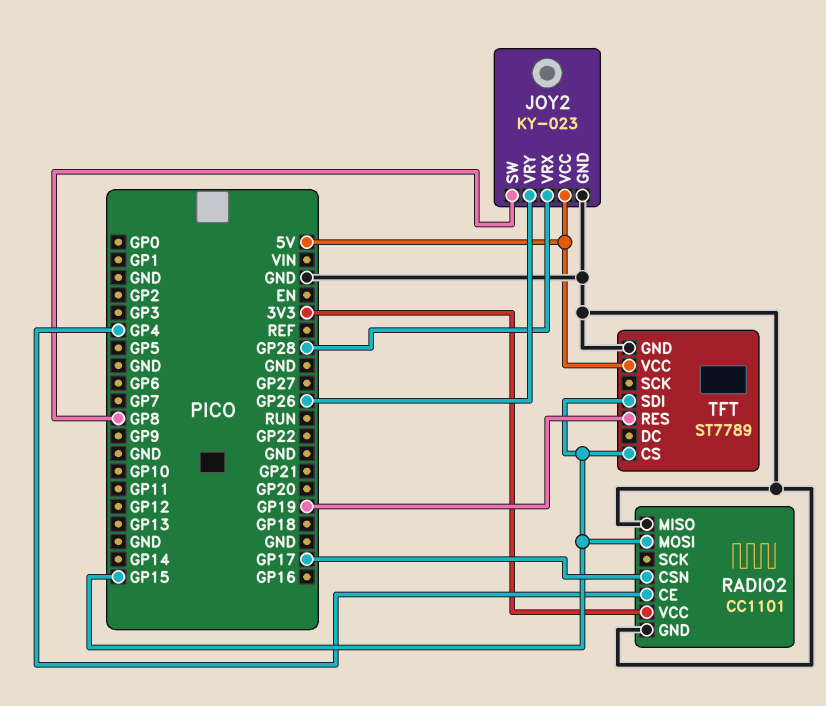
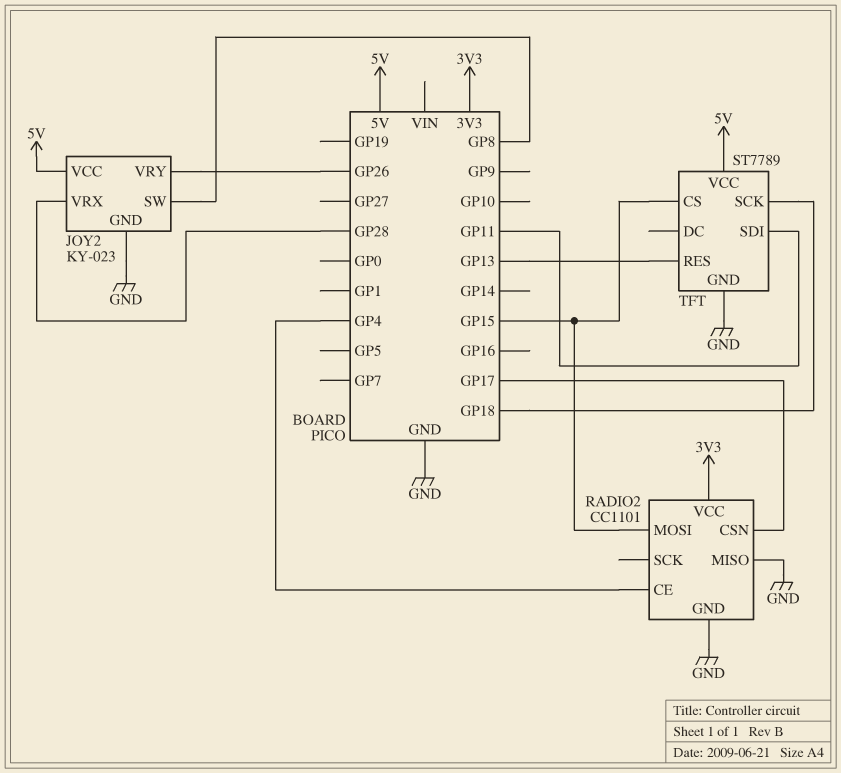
TFT pin RES: GP19 -> GP13
TFT pin SCK: none -> GP18
TFT pin SDI: GP15 -> GP11

